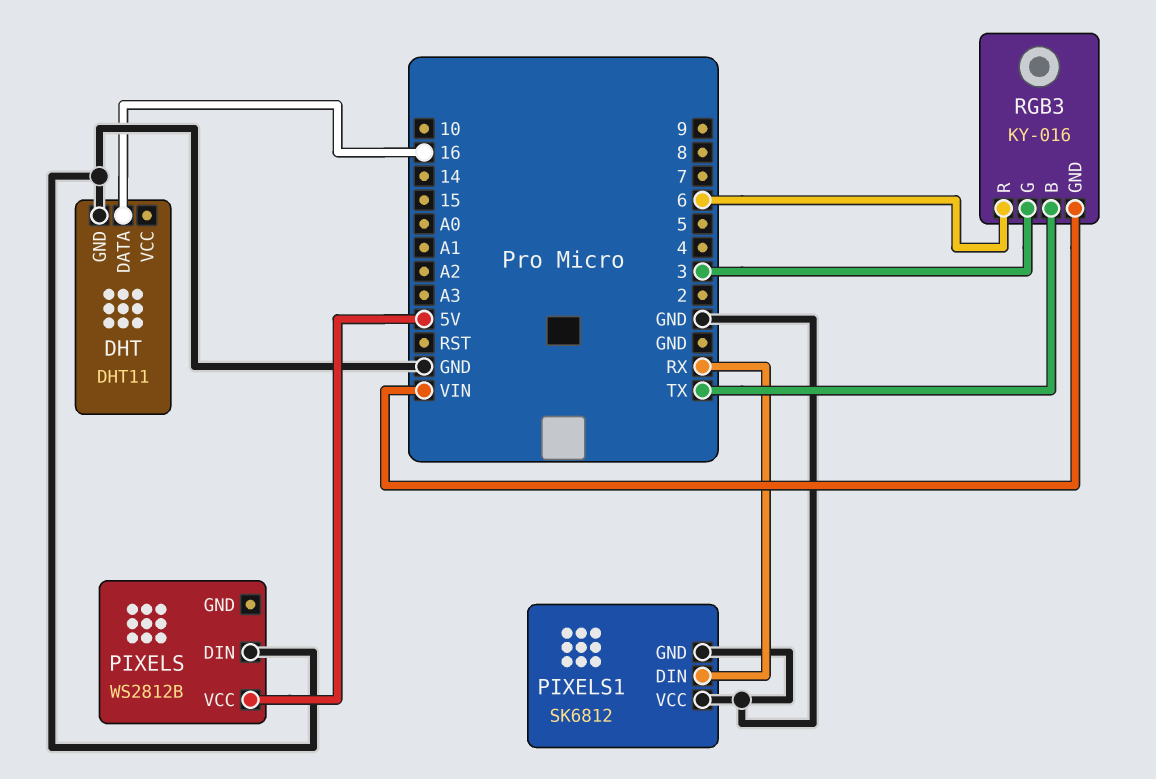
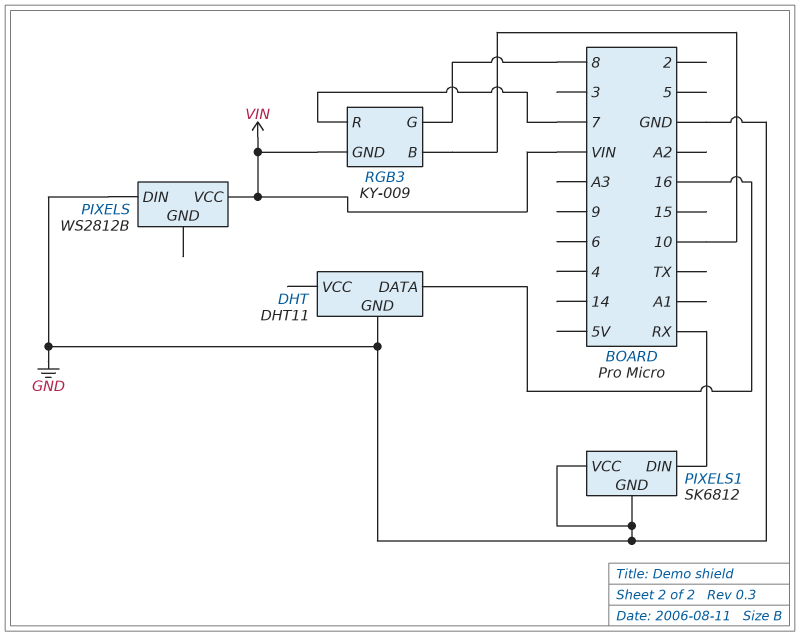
PIXELS pin VCC: 5V -> VIN
RGB3: KY-016 -> KY-009
RGB3 pin B: TX -> 10
RGB3 pin G: 3 -> 8
RGB3 pin R: 6 -> 7

